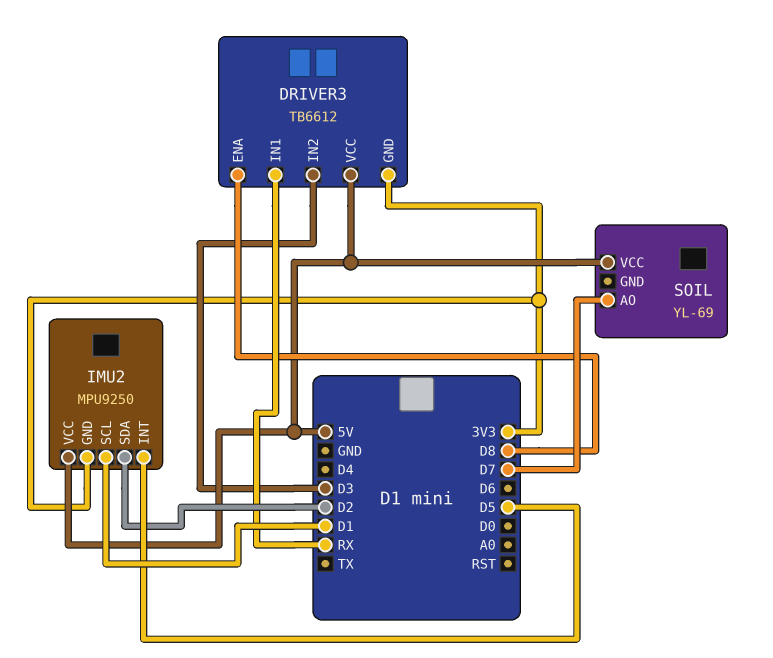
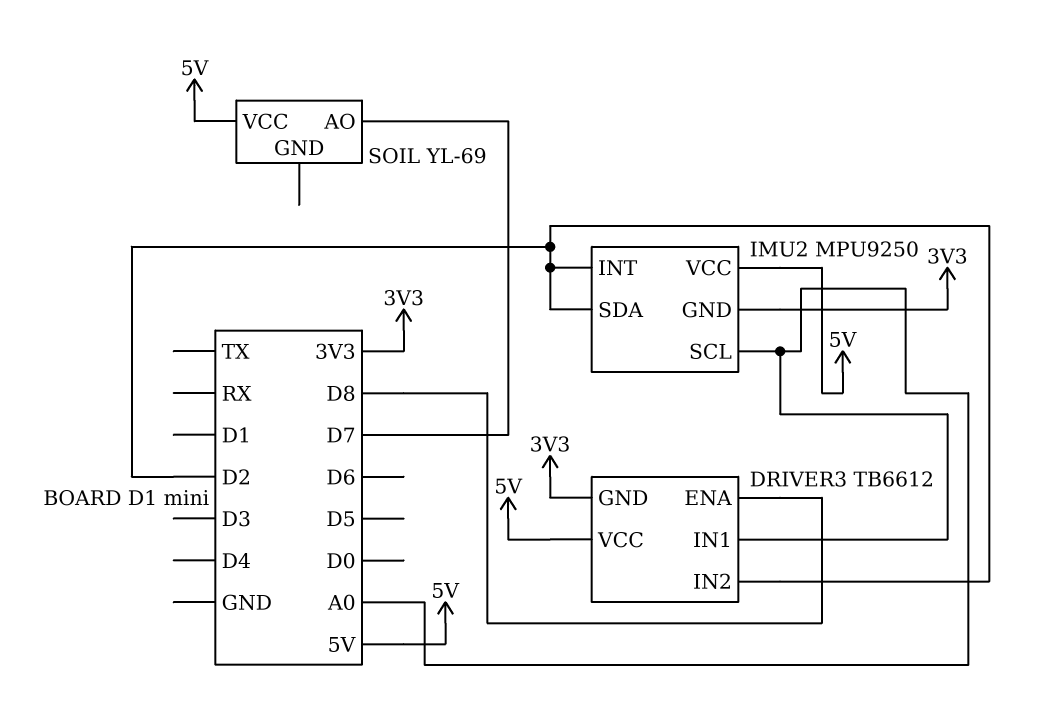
DRIVER3 pin IN1: RX -> A0
DRIVER3 pin IN2: D3 -> D2
IMU2 pin INT: D5 -> D2
IMU2 pin SCL: D1 -> A0

